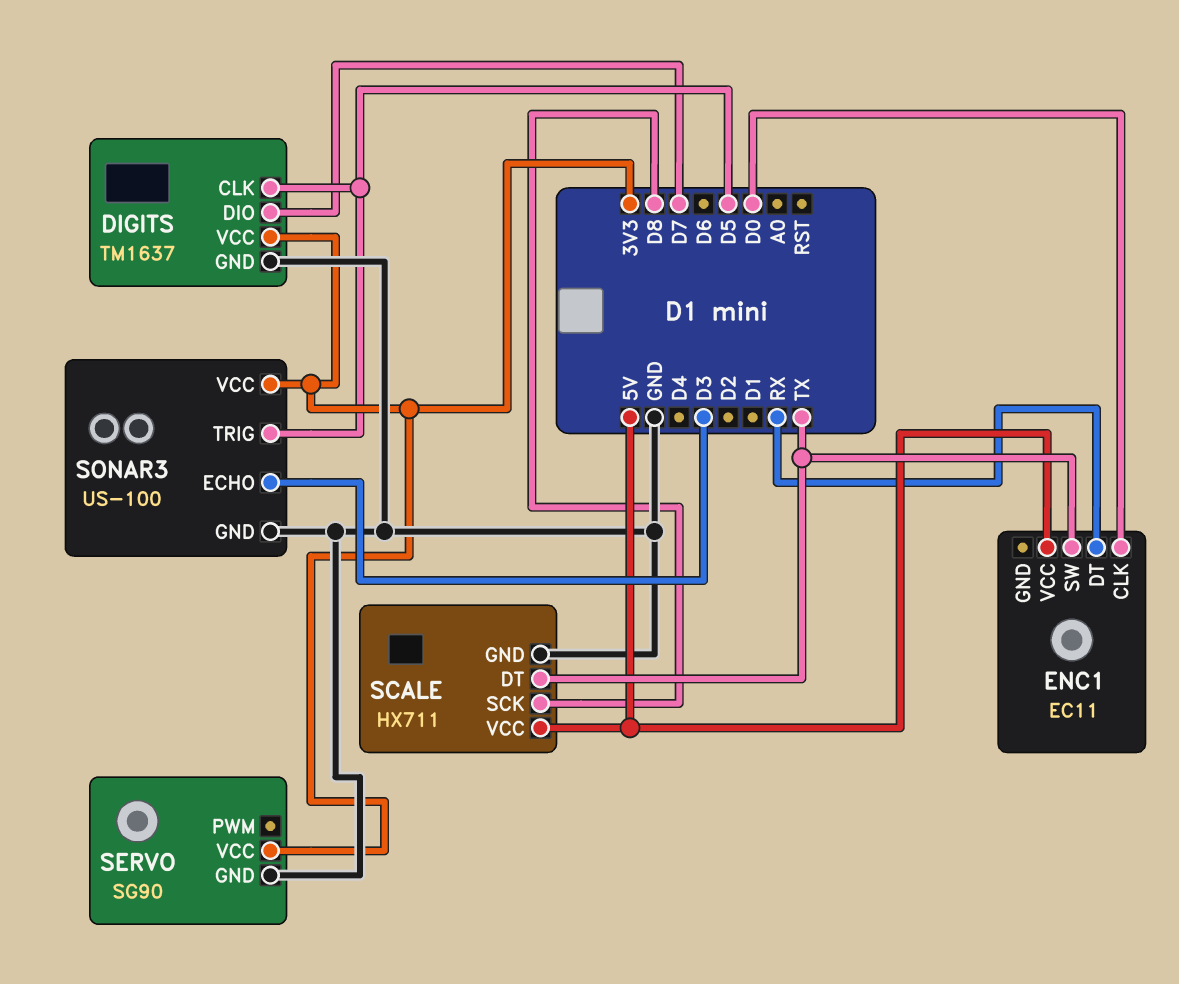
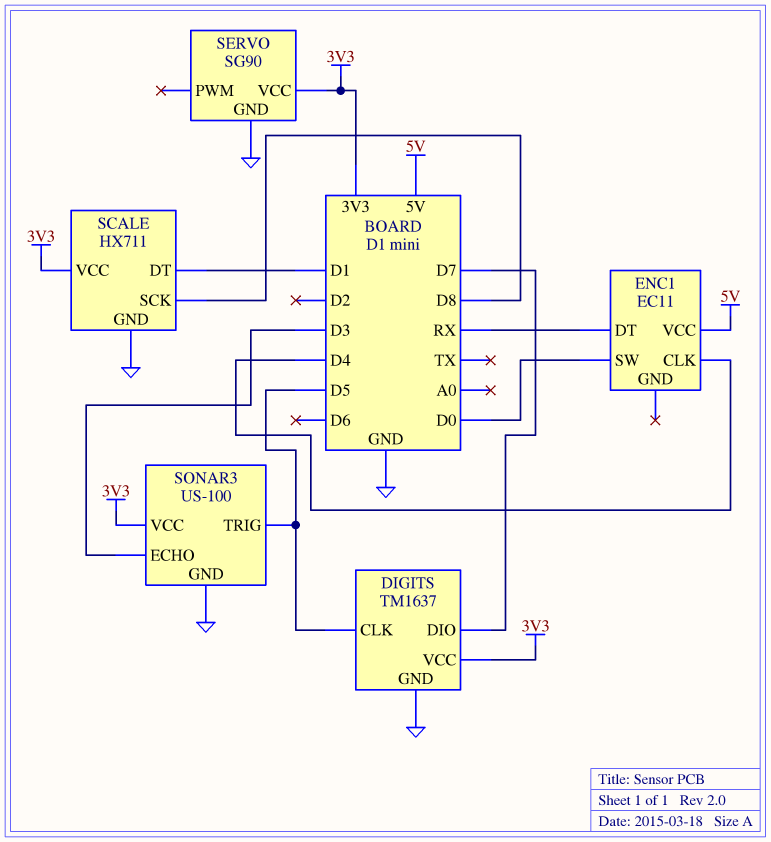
ENC1 pin CLK: D0 -> D4
ENC1 pin SW: TX -> D0
SCALE pin DT: TX -> D1
SCALE pin VCC: 5V -> 3V3

